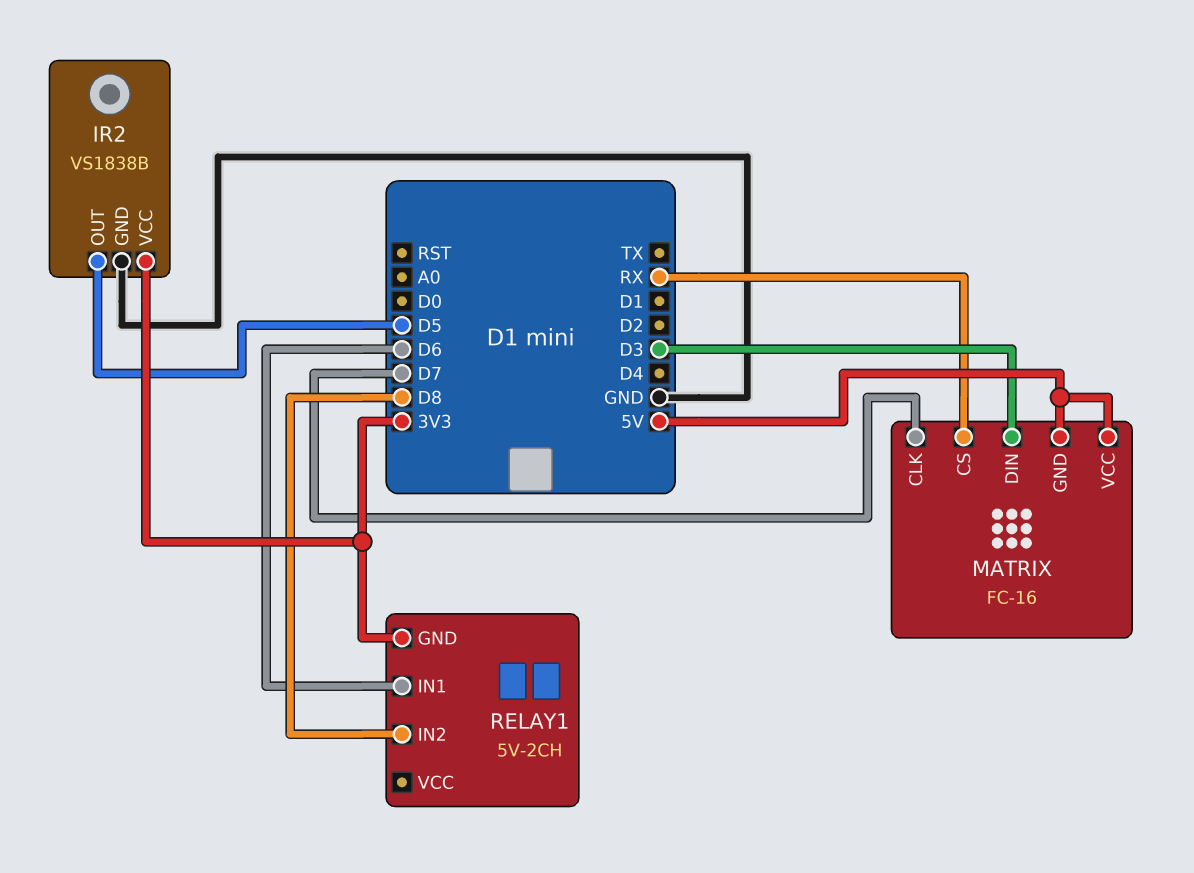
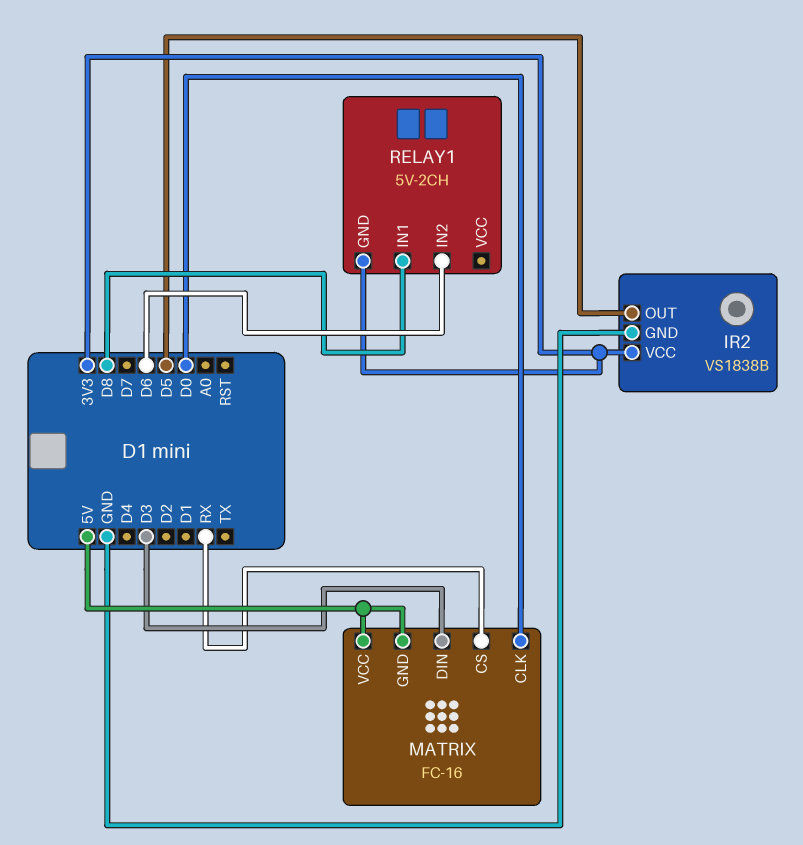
MATRIX pin CLK: D7 -> D0
RELAY1 pin IN1: D6 -> D8
RELAY1 pin IN2: D8 -> D6

